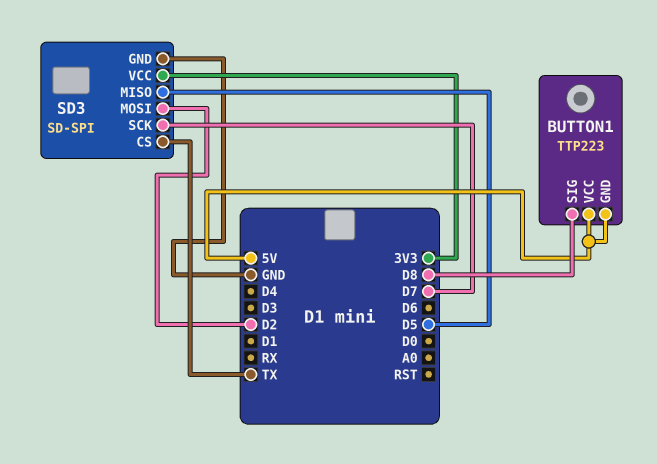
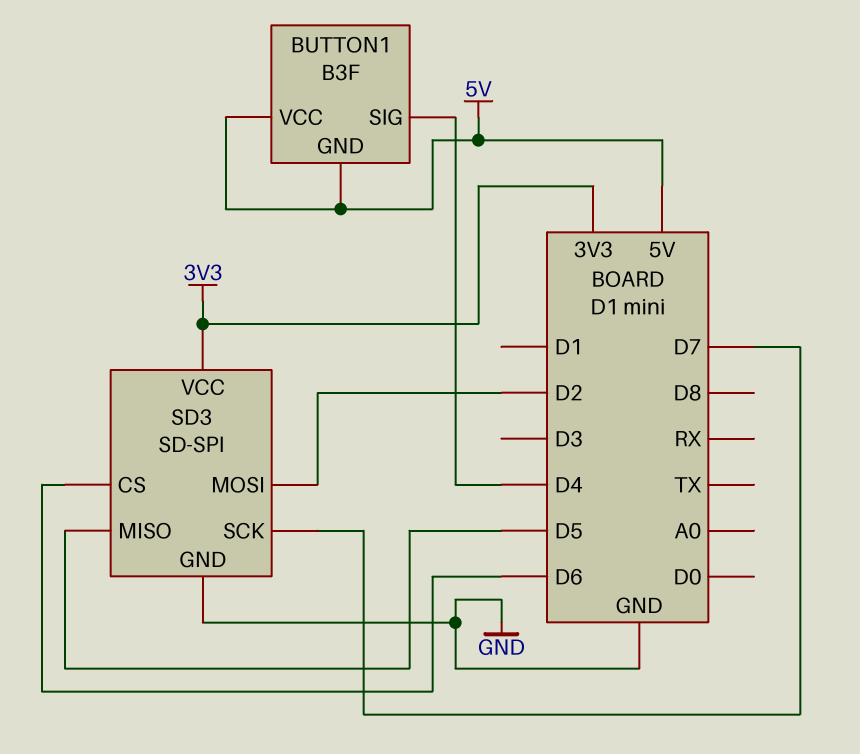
BUTTON1: TTP223 -> B3F
BUTTON1 pin SIG: D8 -> D4
SD3 pin CS: TX -> D6

